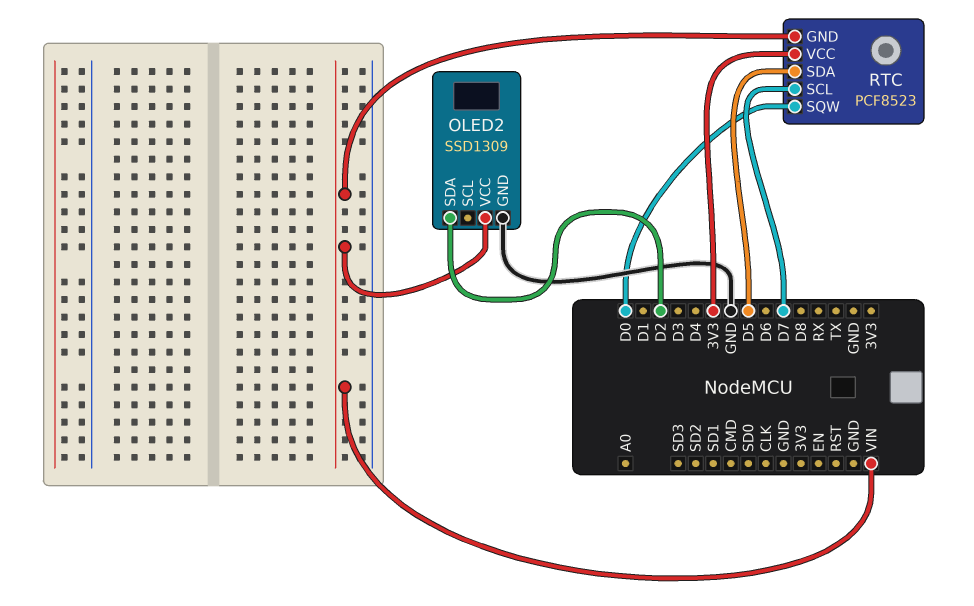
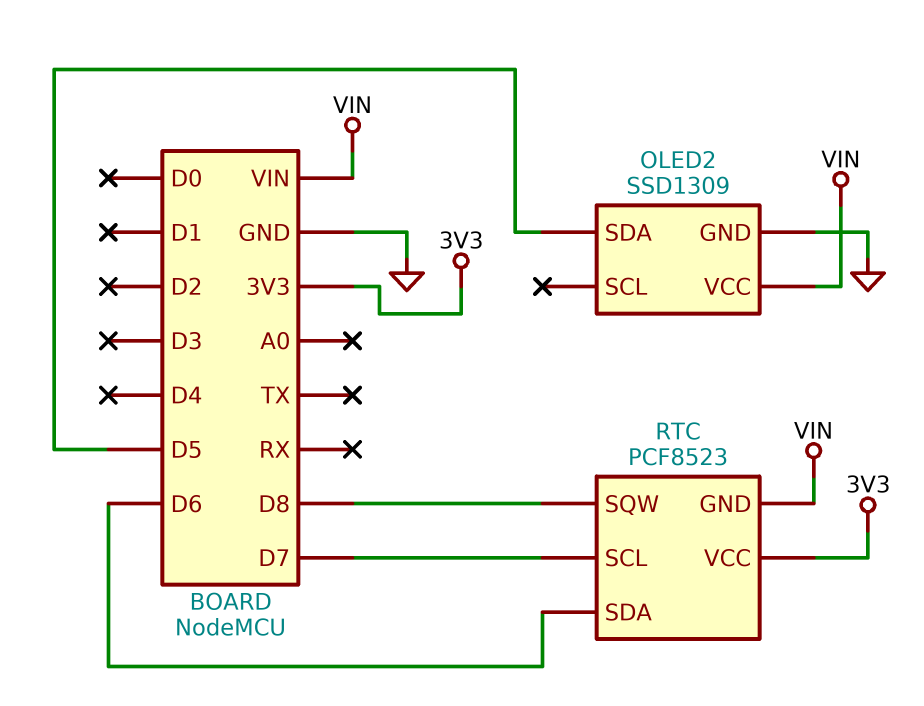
OLED2 pin SDA: D2 -> D5
RTC pin SDA: D5 -> D6
RTC pin SQW: D0 -> D8

